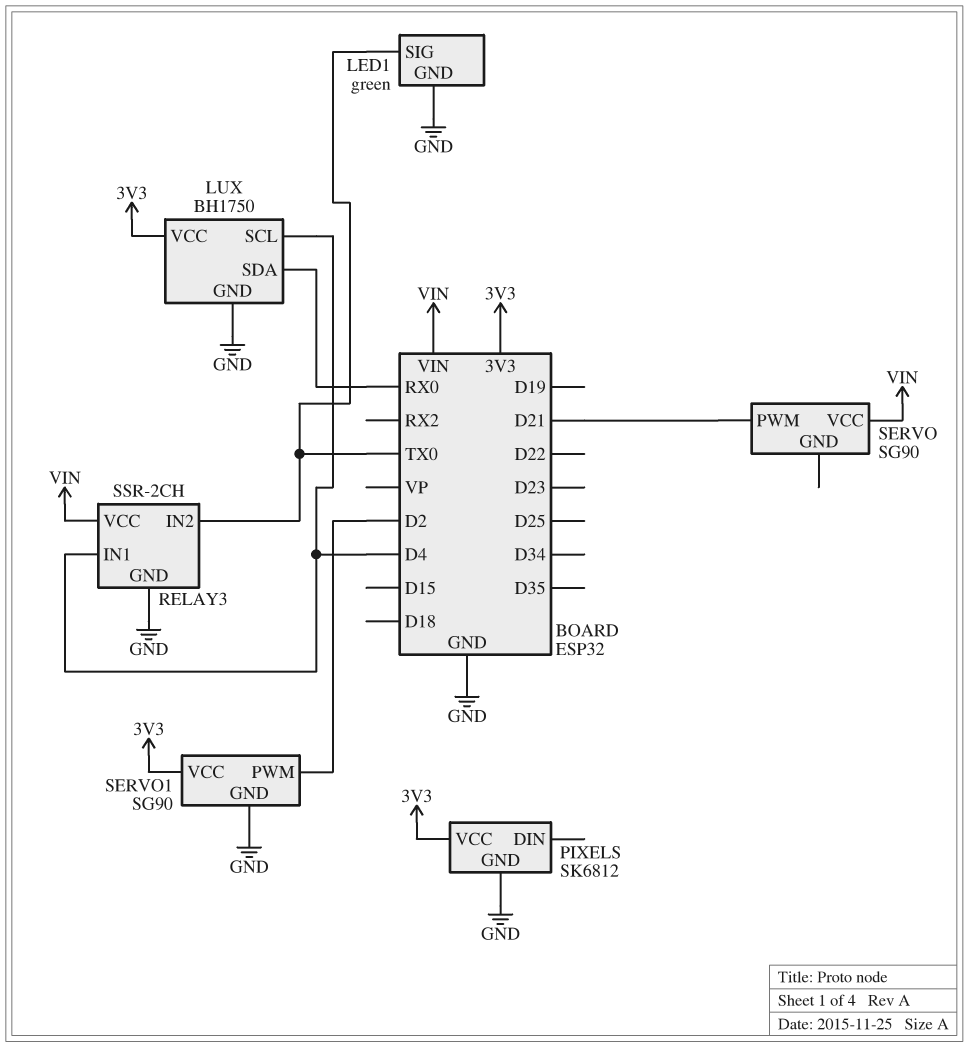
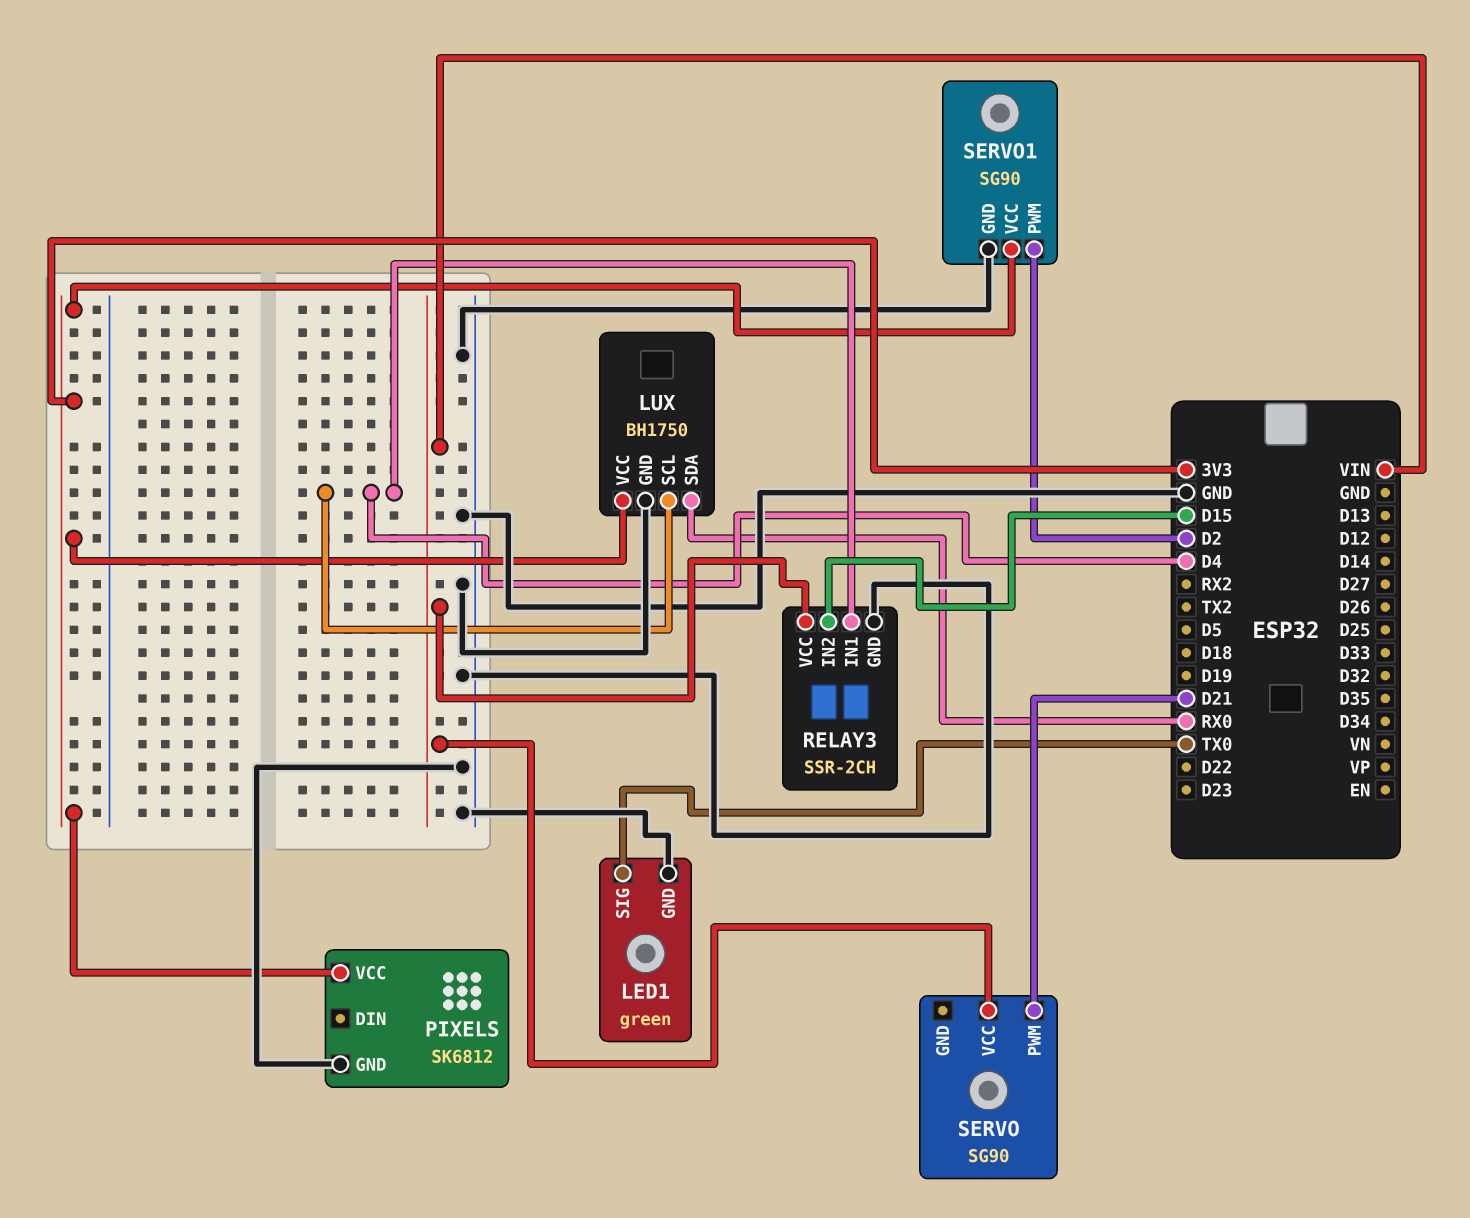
RELAY3 pin IN2: TX0 -> D15

